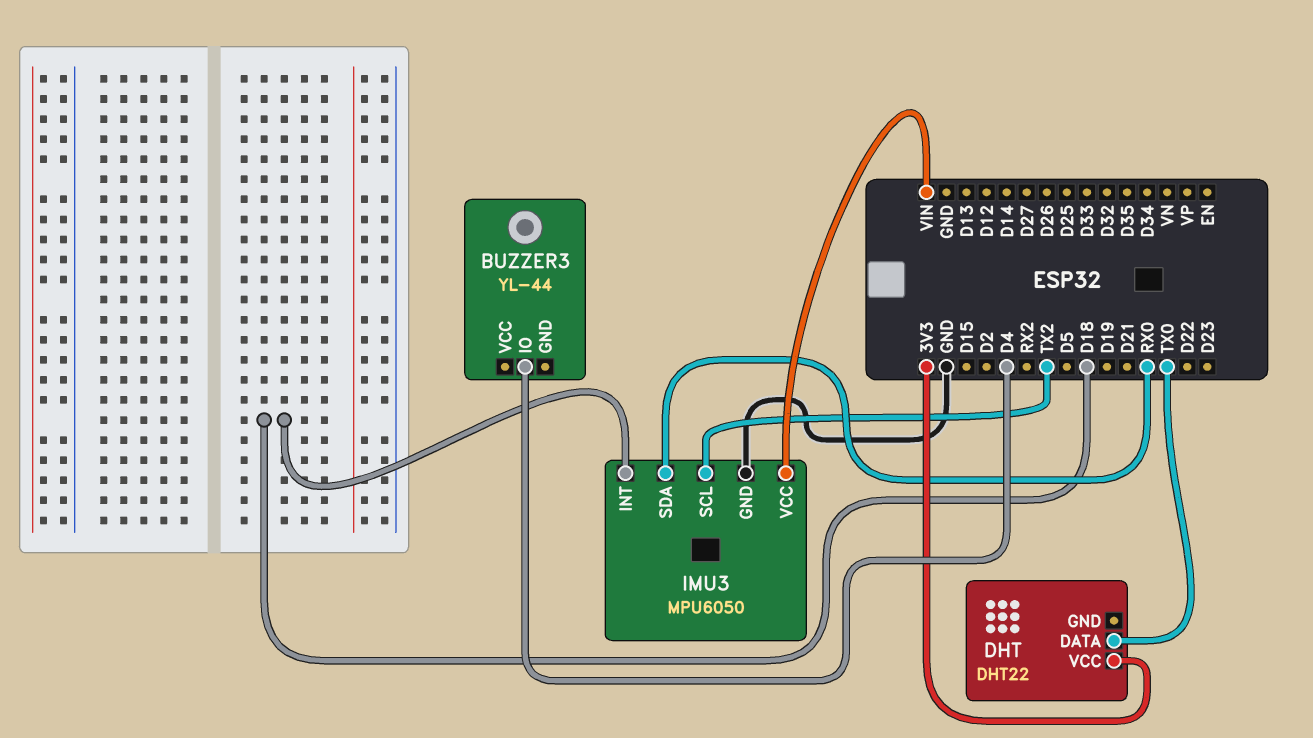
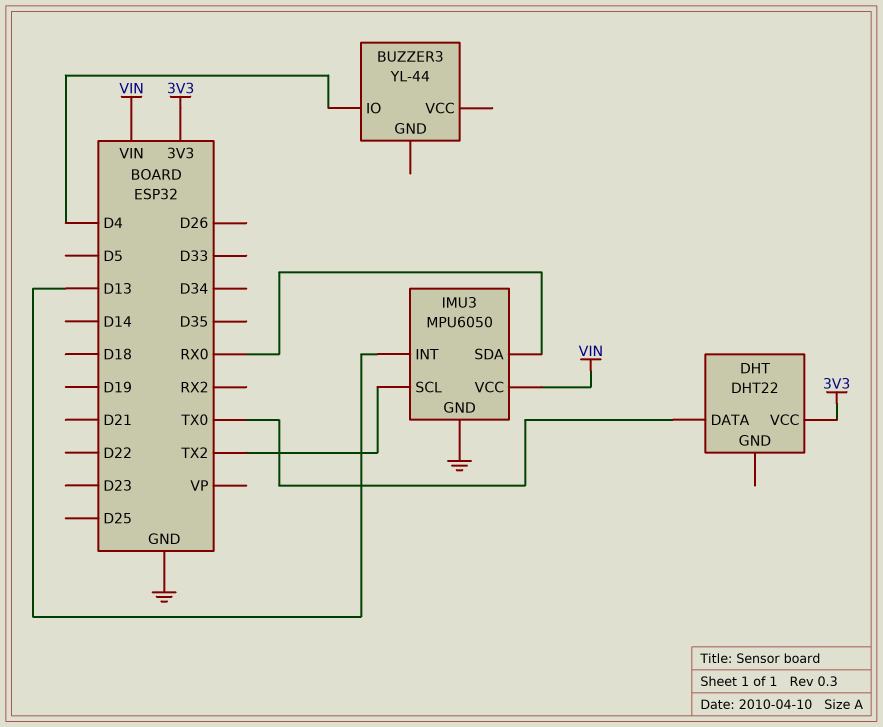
IMU3 pin INT: D18 -> D13

